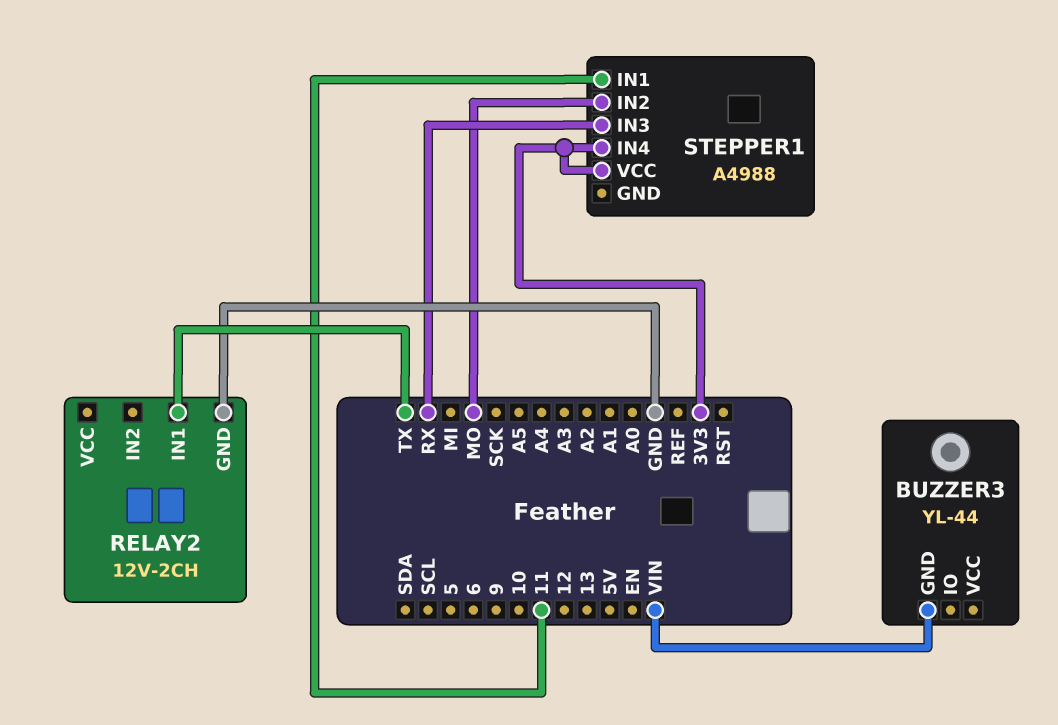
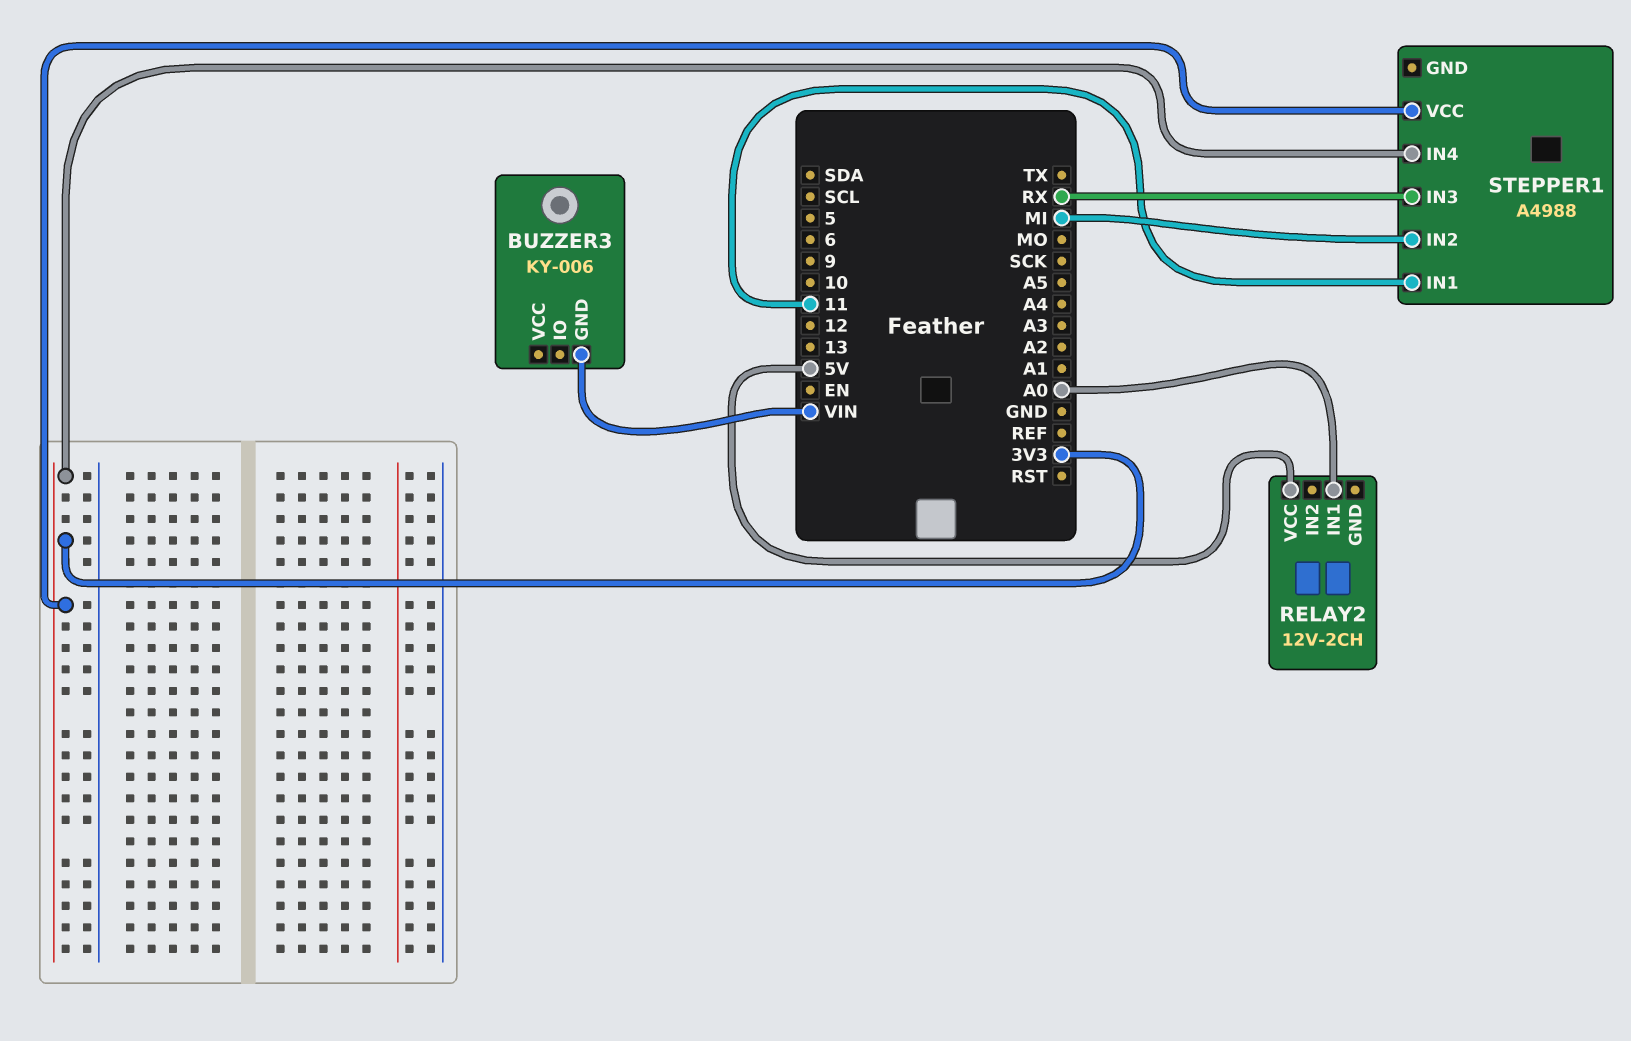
BUZZER3: YL-44 -> KY-006
RELAY2 pin GND: GND -> none
RELAY2 pin IN1: TX -> A0
RELAY2 pin VCC: none -> 5V
STEPPER1 pin IN2: MO -> MI

